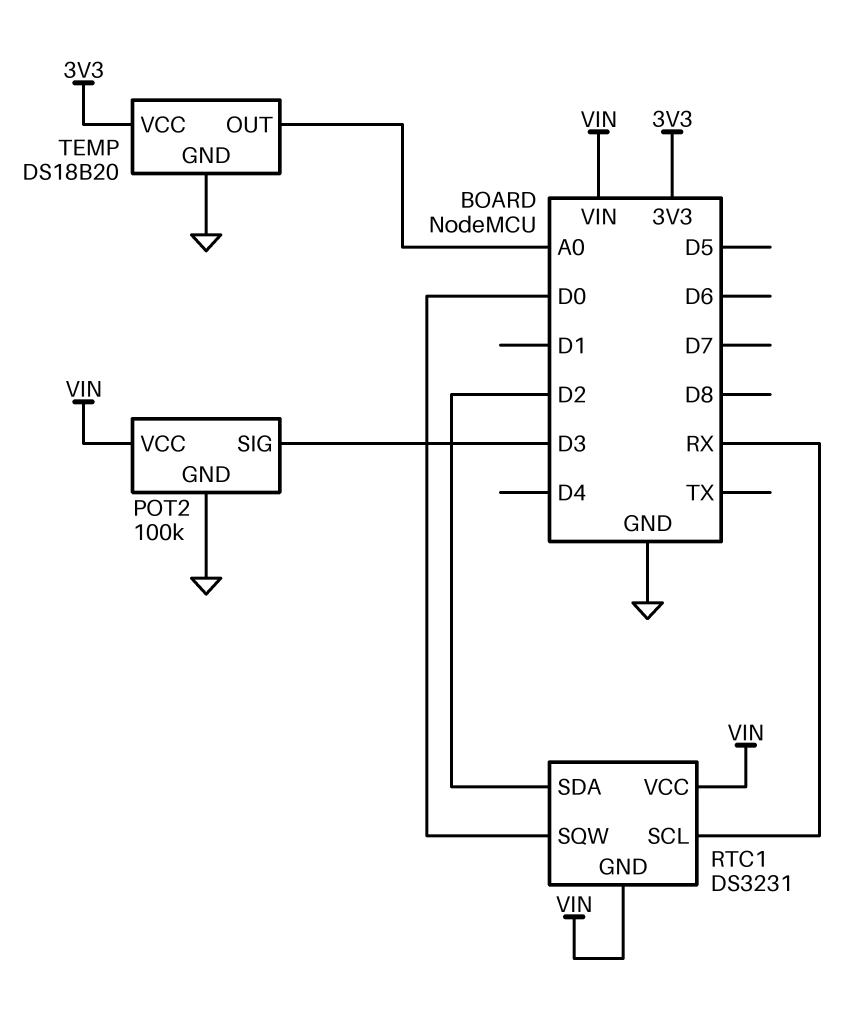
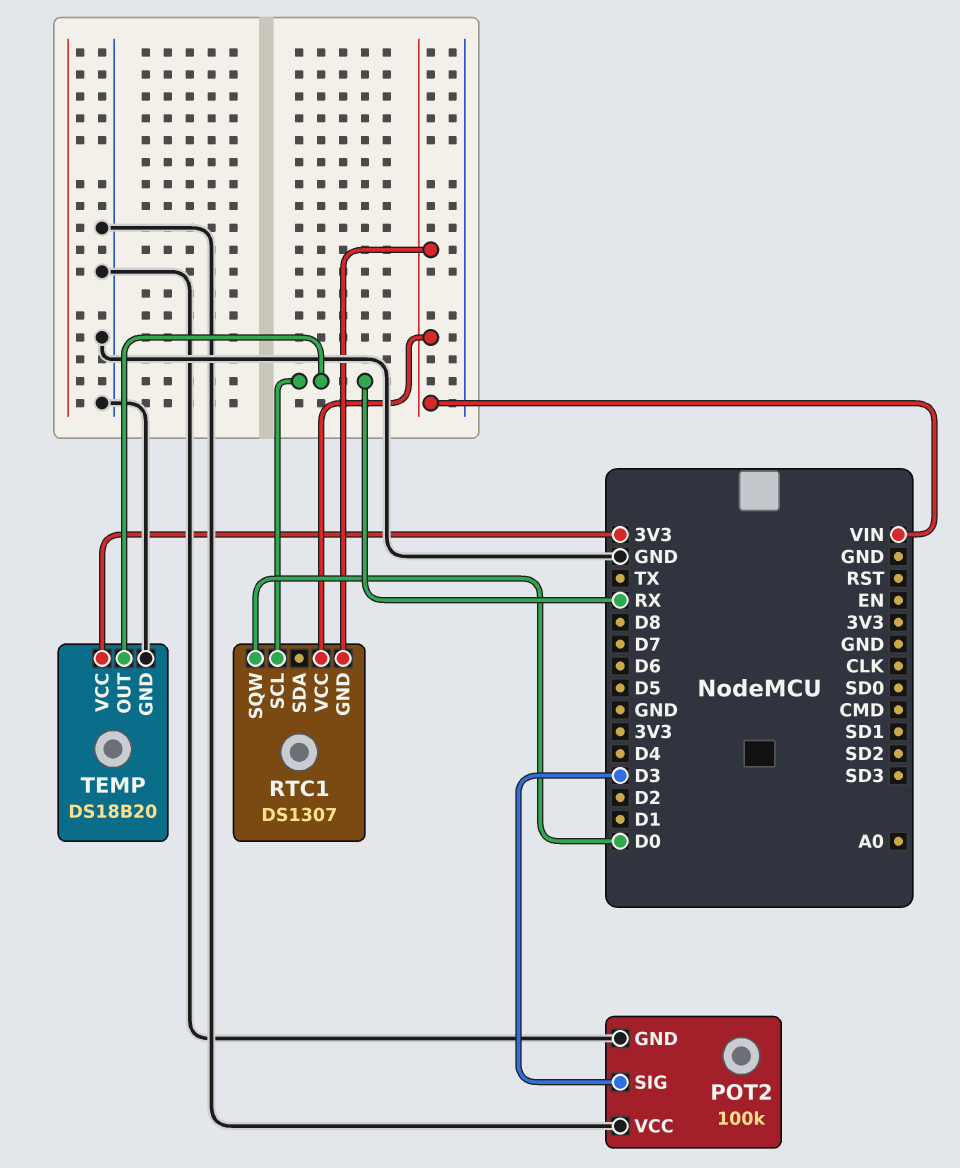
POT2 pin VCC: VIN -> GND
RTC1: DS3231 -> DS1307
RTC1 pin SDA: D2 -> none
TEMP pin OUT: A0 -> RX

